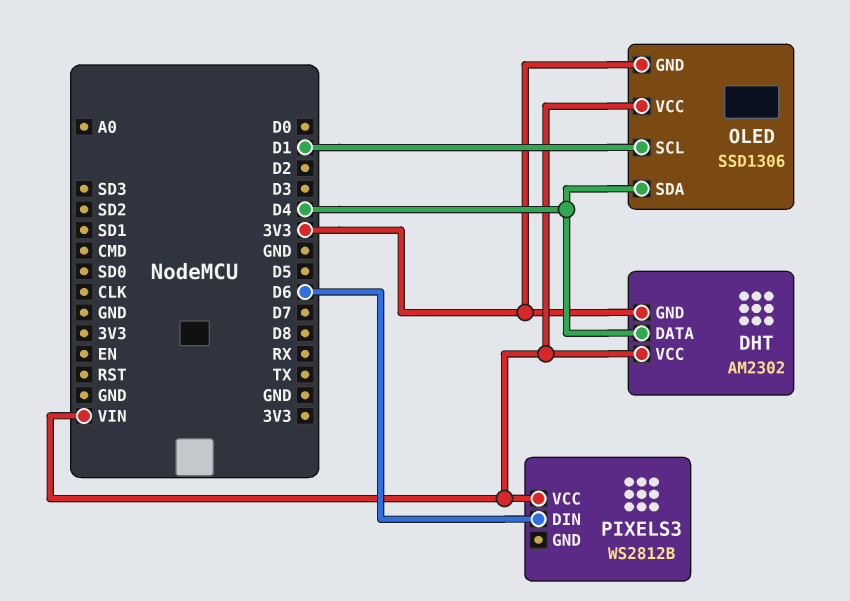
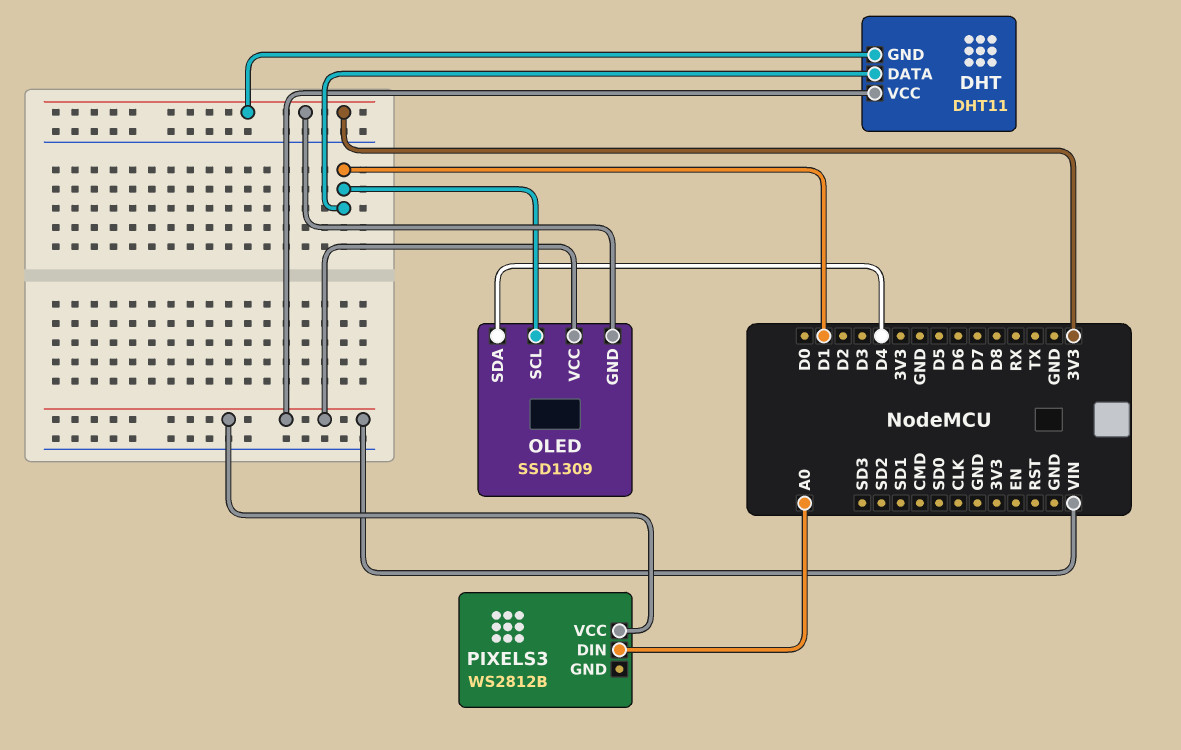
DHT: AM2302 -> DHT11
DHT pin DATA: D4 -> D1
OLED: SSD1306 -> SSD1309
PIXELS3 pin DIN: D6 -> A0

